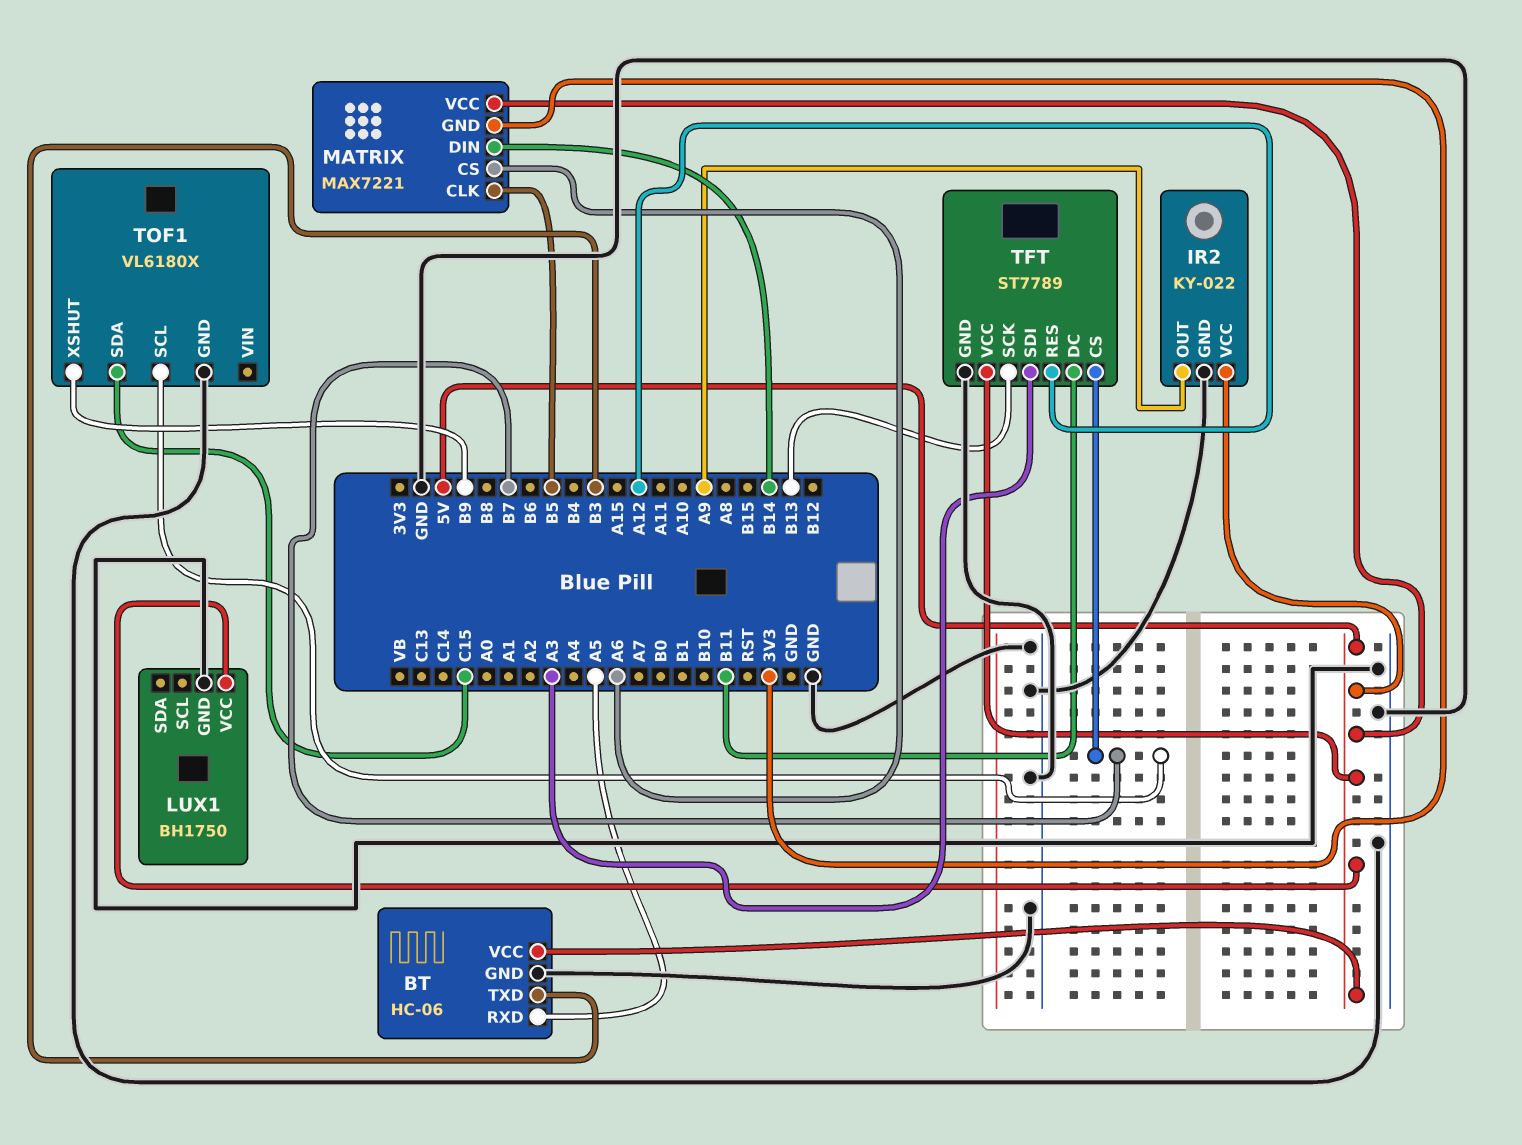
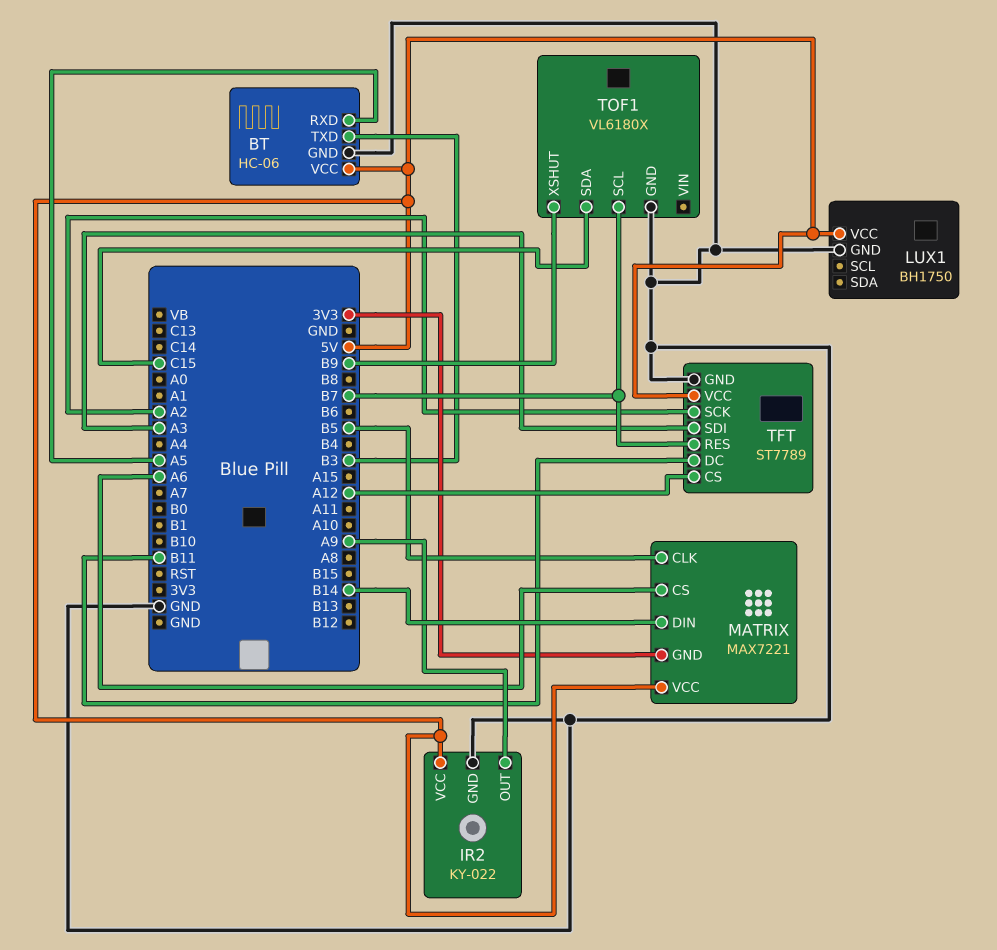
TFT pin CS: B7 -> A12
TFT pin RES: A12 -> B7
TFT pin SCK: B13 -> A2

